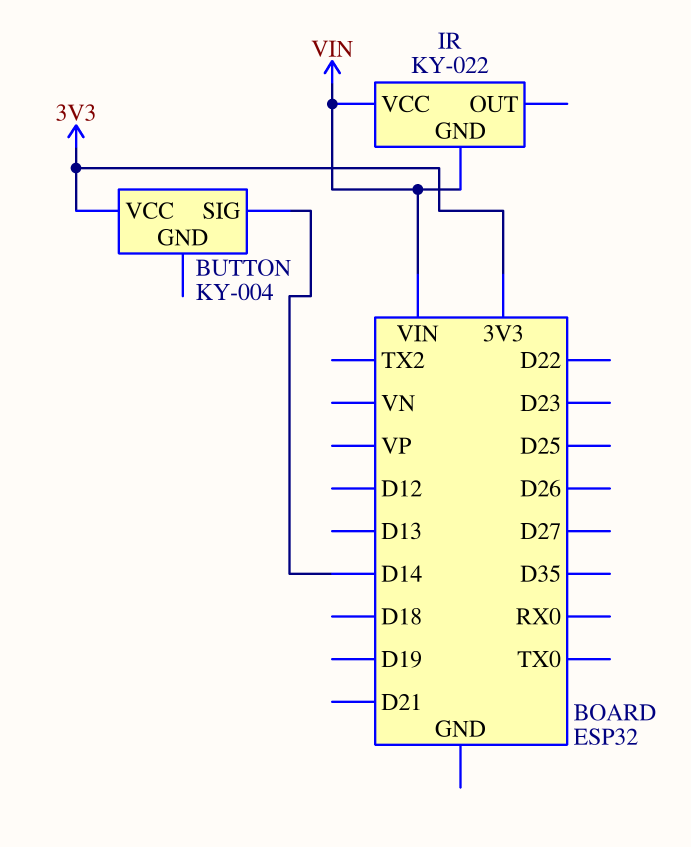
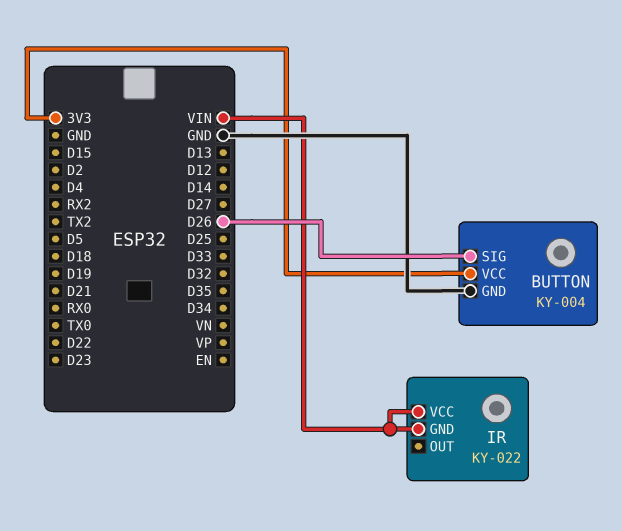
BUTTON pin GND: none -> GND
BUTTON pin SIG: D14 -> D26

